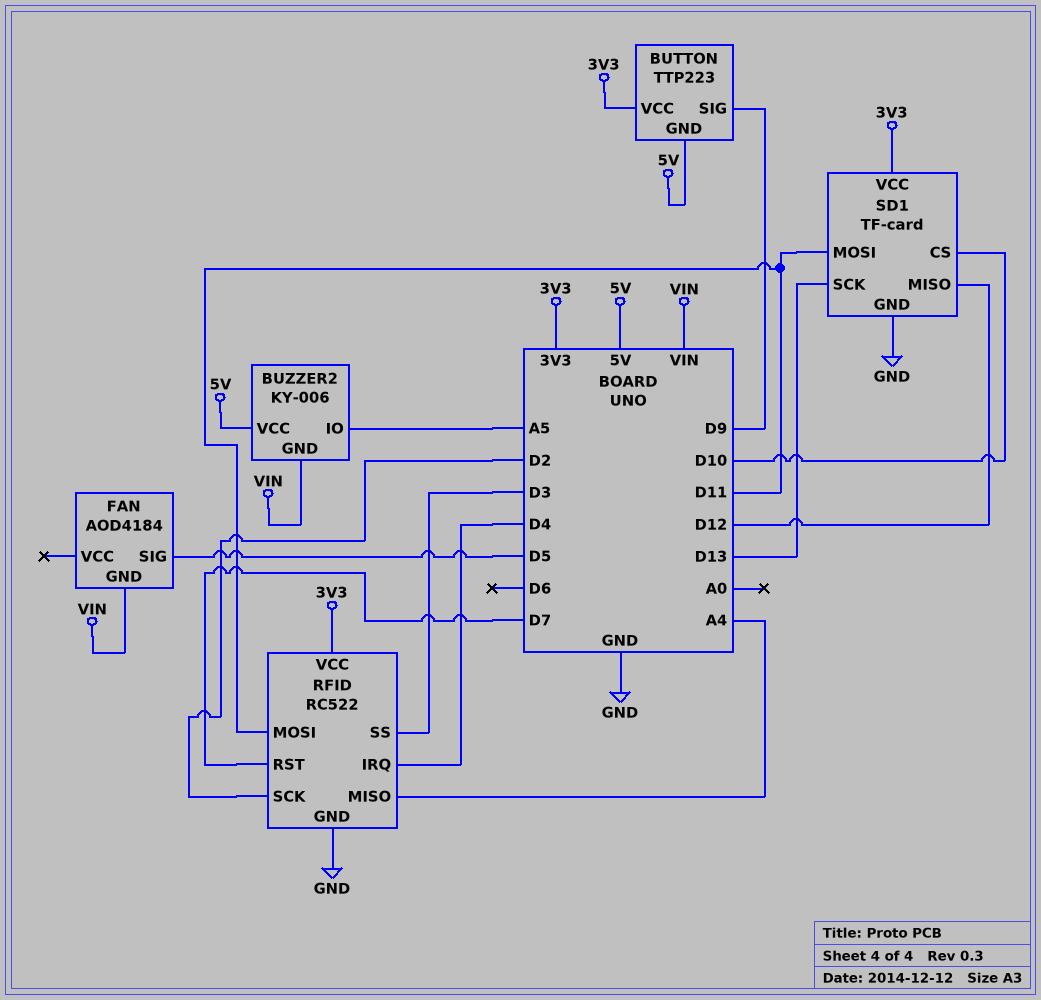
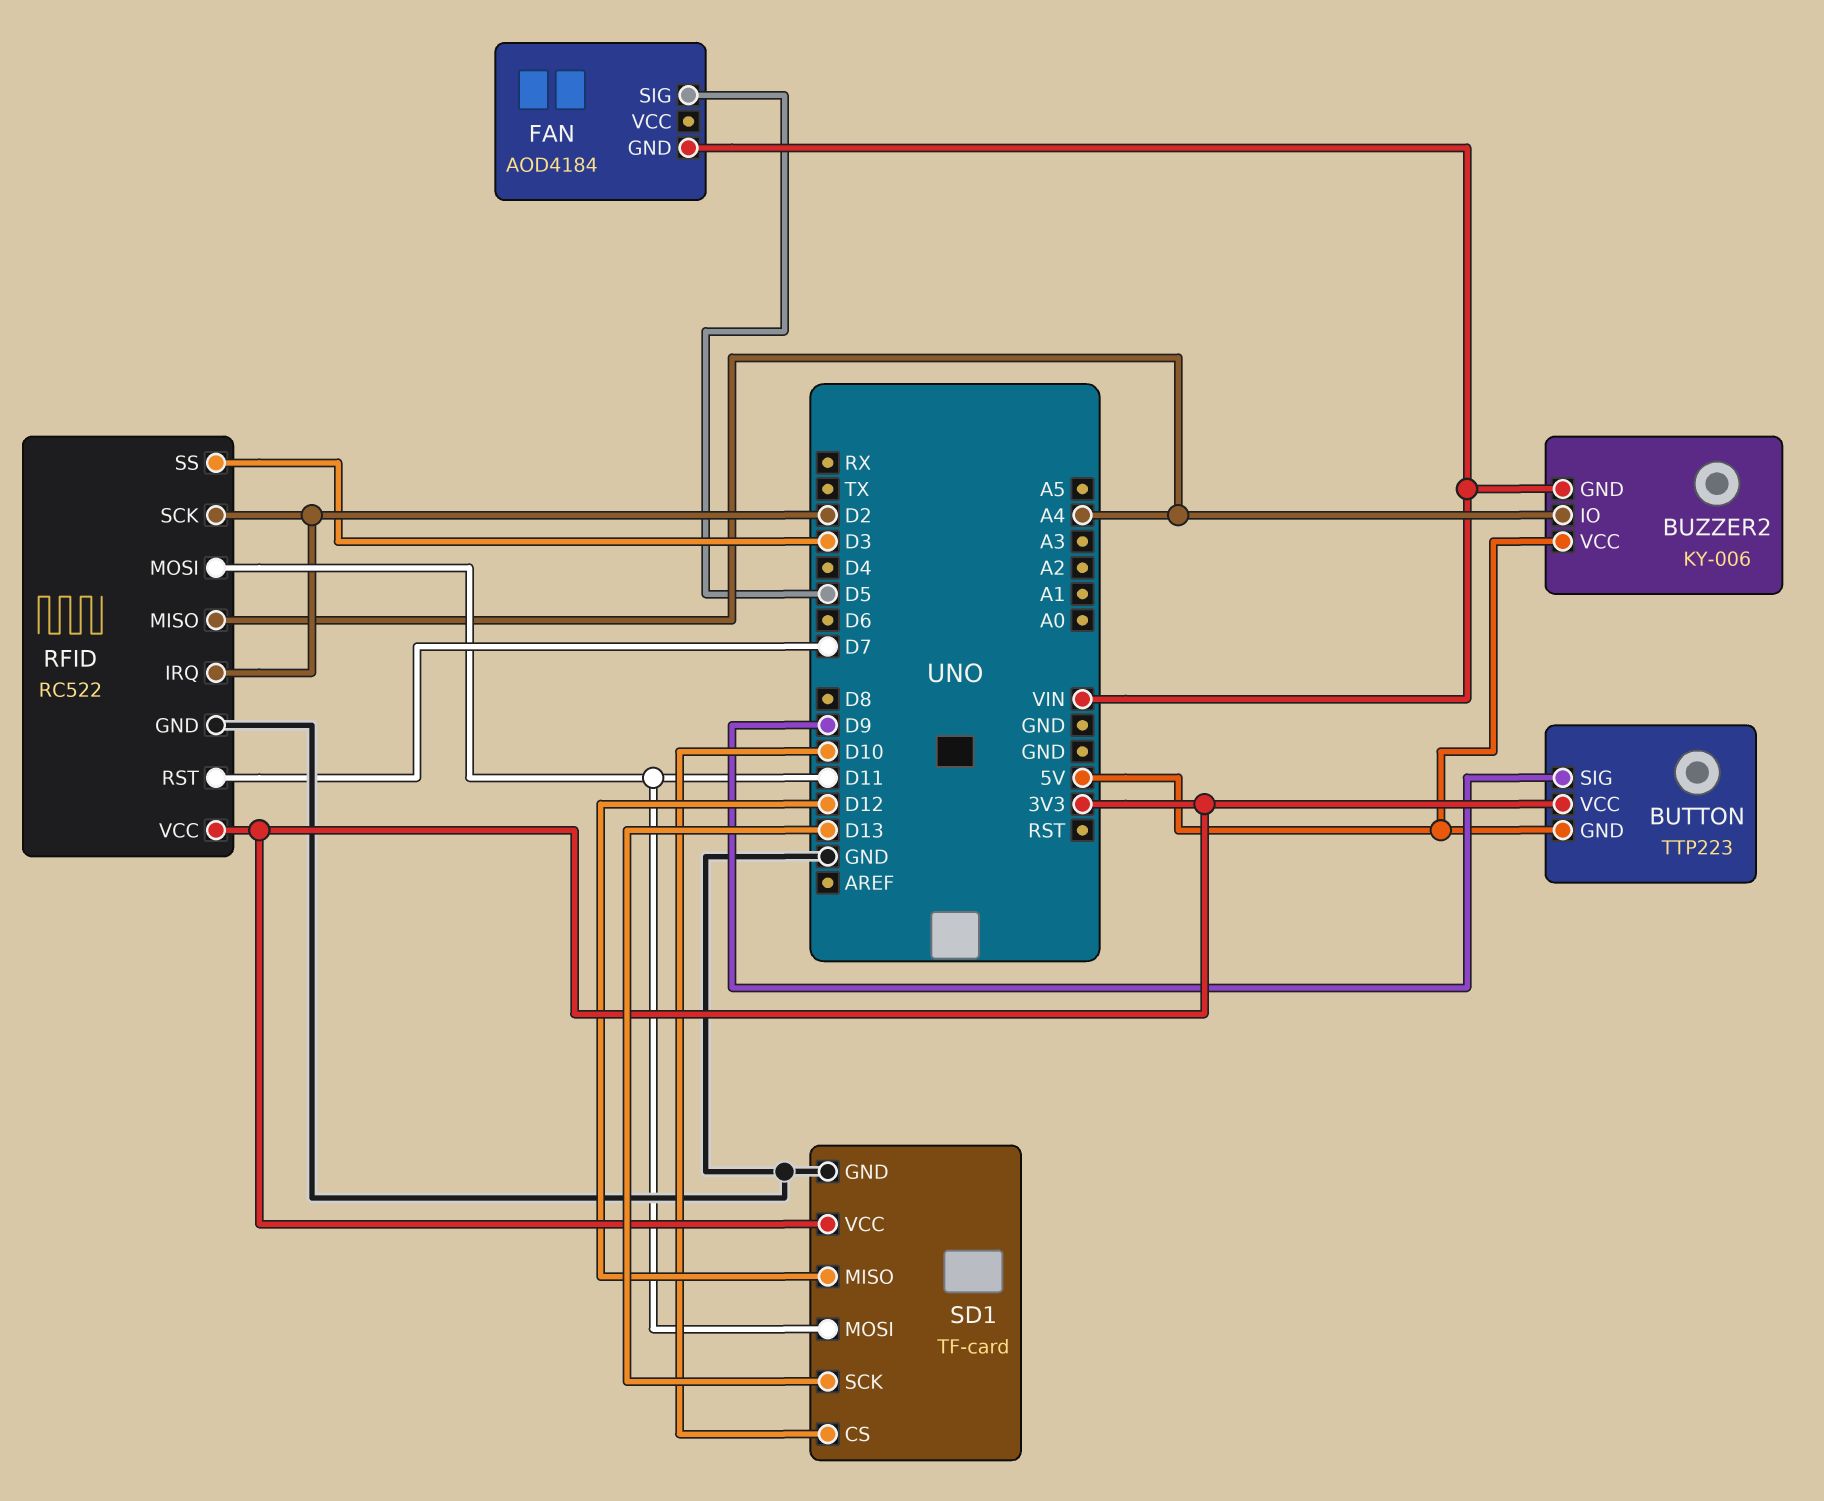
BUZZER2 pin IO: A5 -> A4
RFID pin IRQ: D4 -> D2

